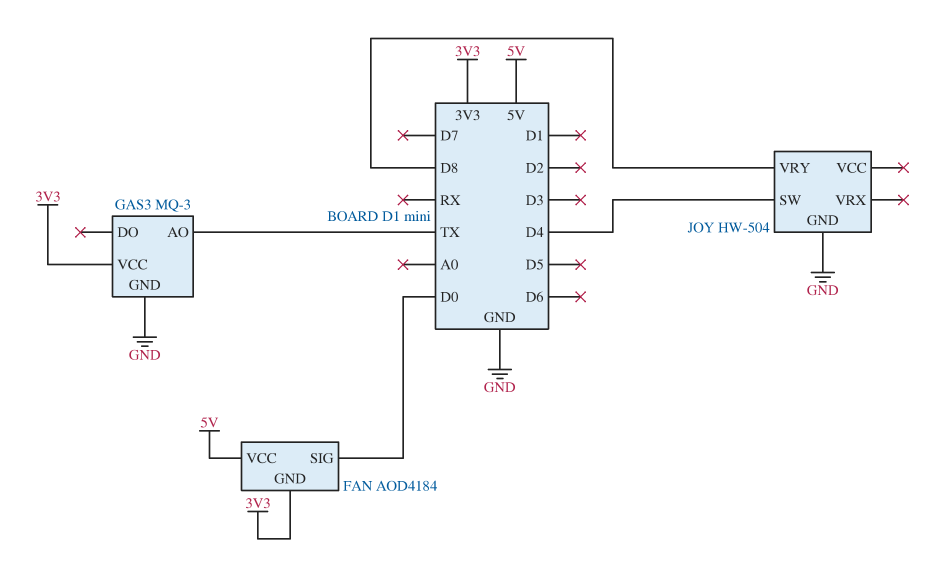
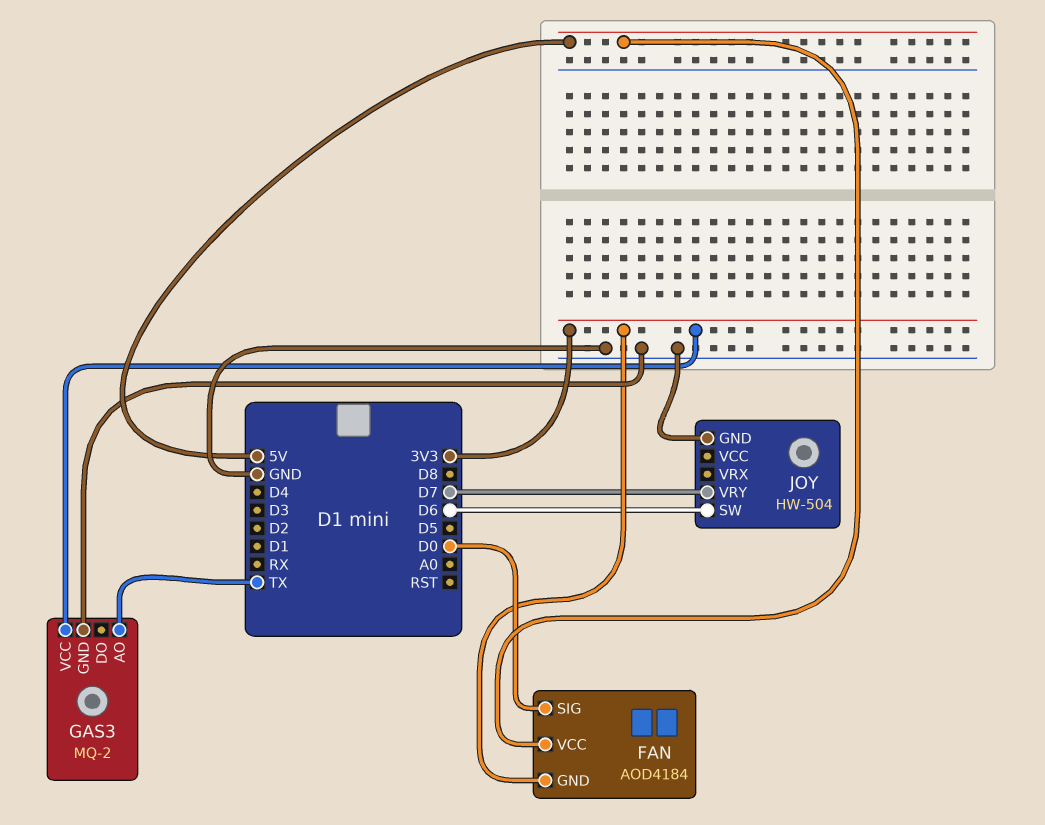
GAS3: MQ-3 -> MQ-2
JOY pin SW: D4 -> D6
JOY pin VRY: D8 -> D7

